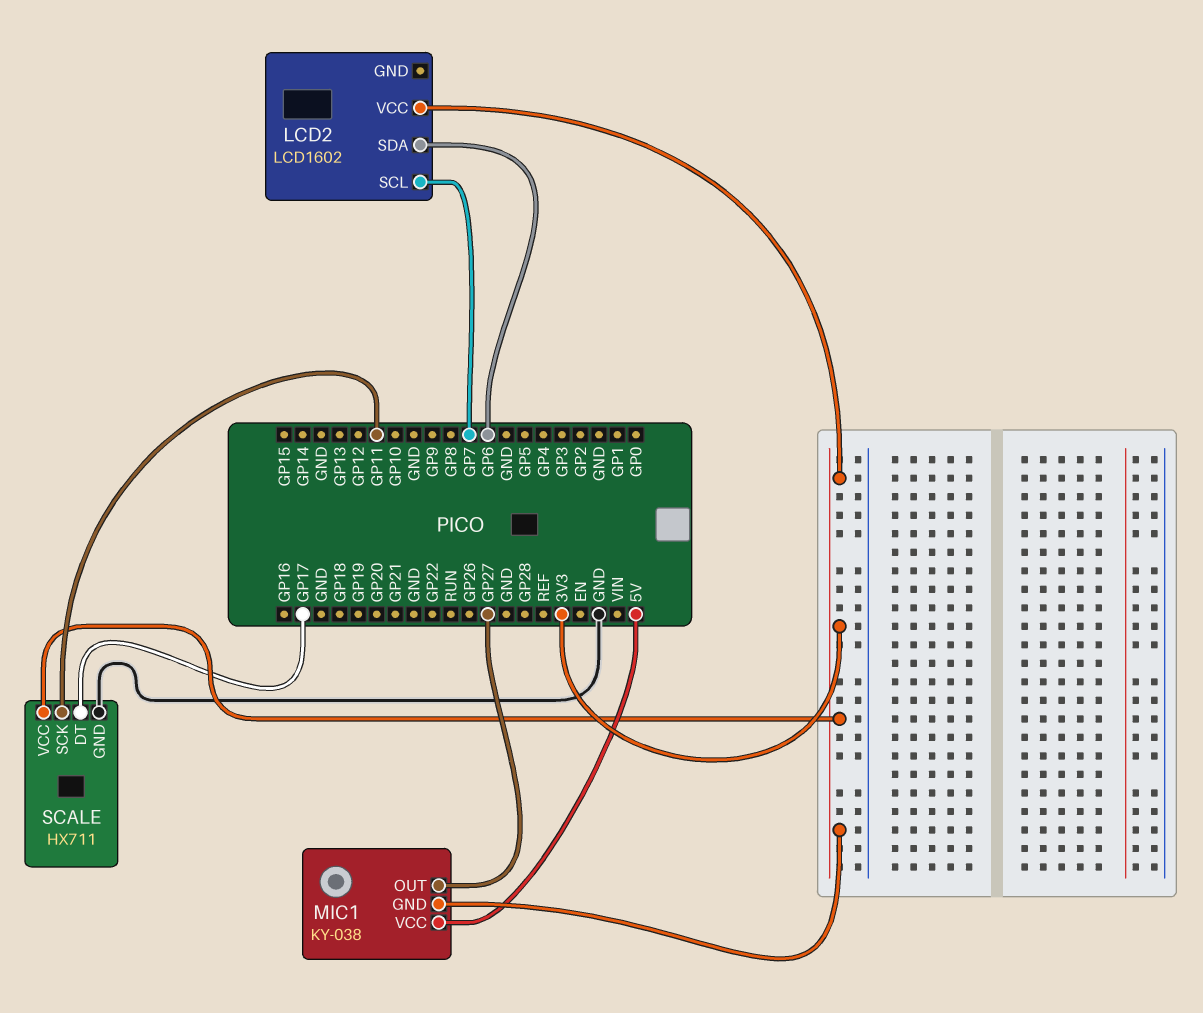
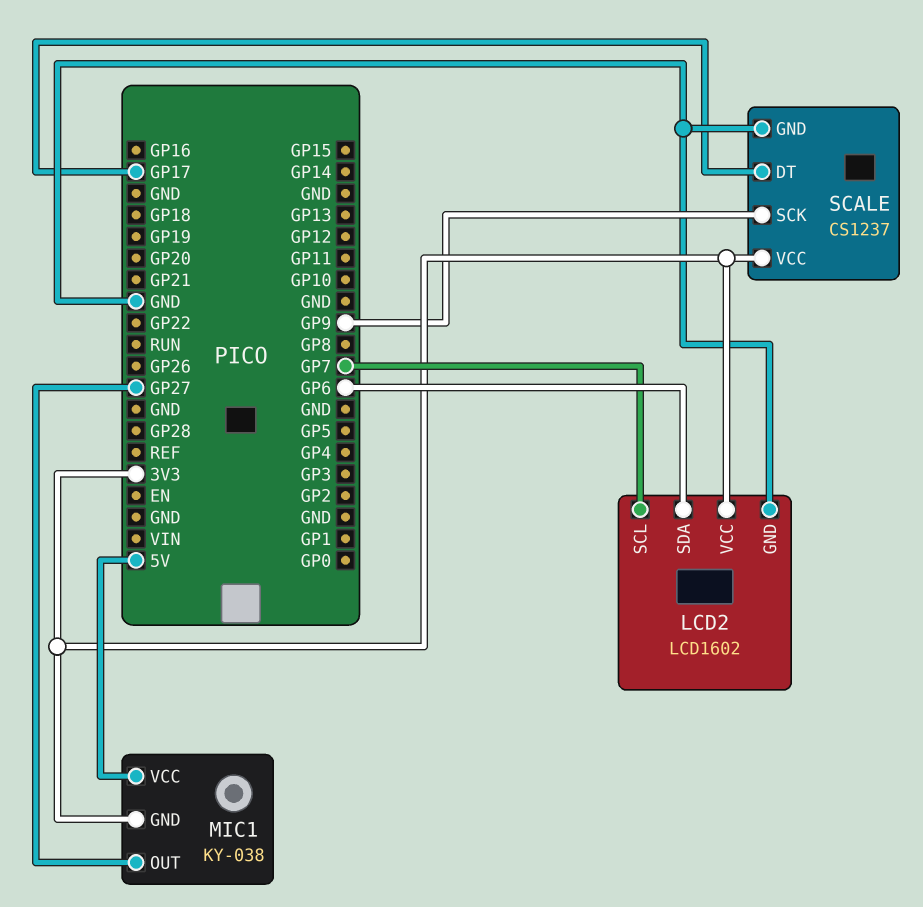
LCD2 pin GND: none -> GND
SCALE: HX711 -> CS1237
SCALE pin SCK: GP11 -> GP9

